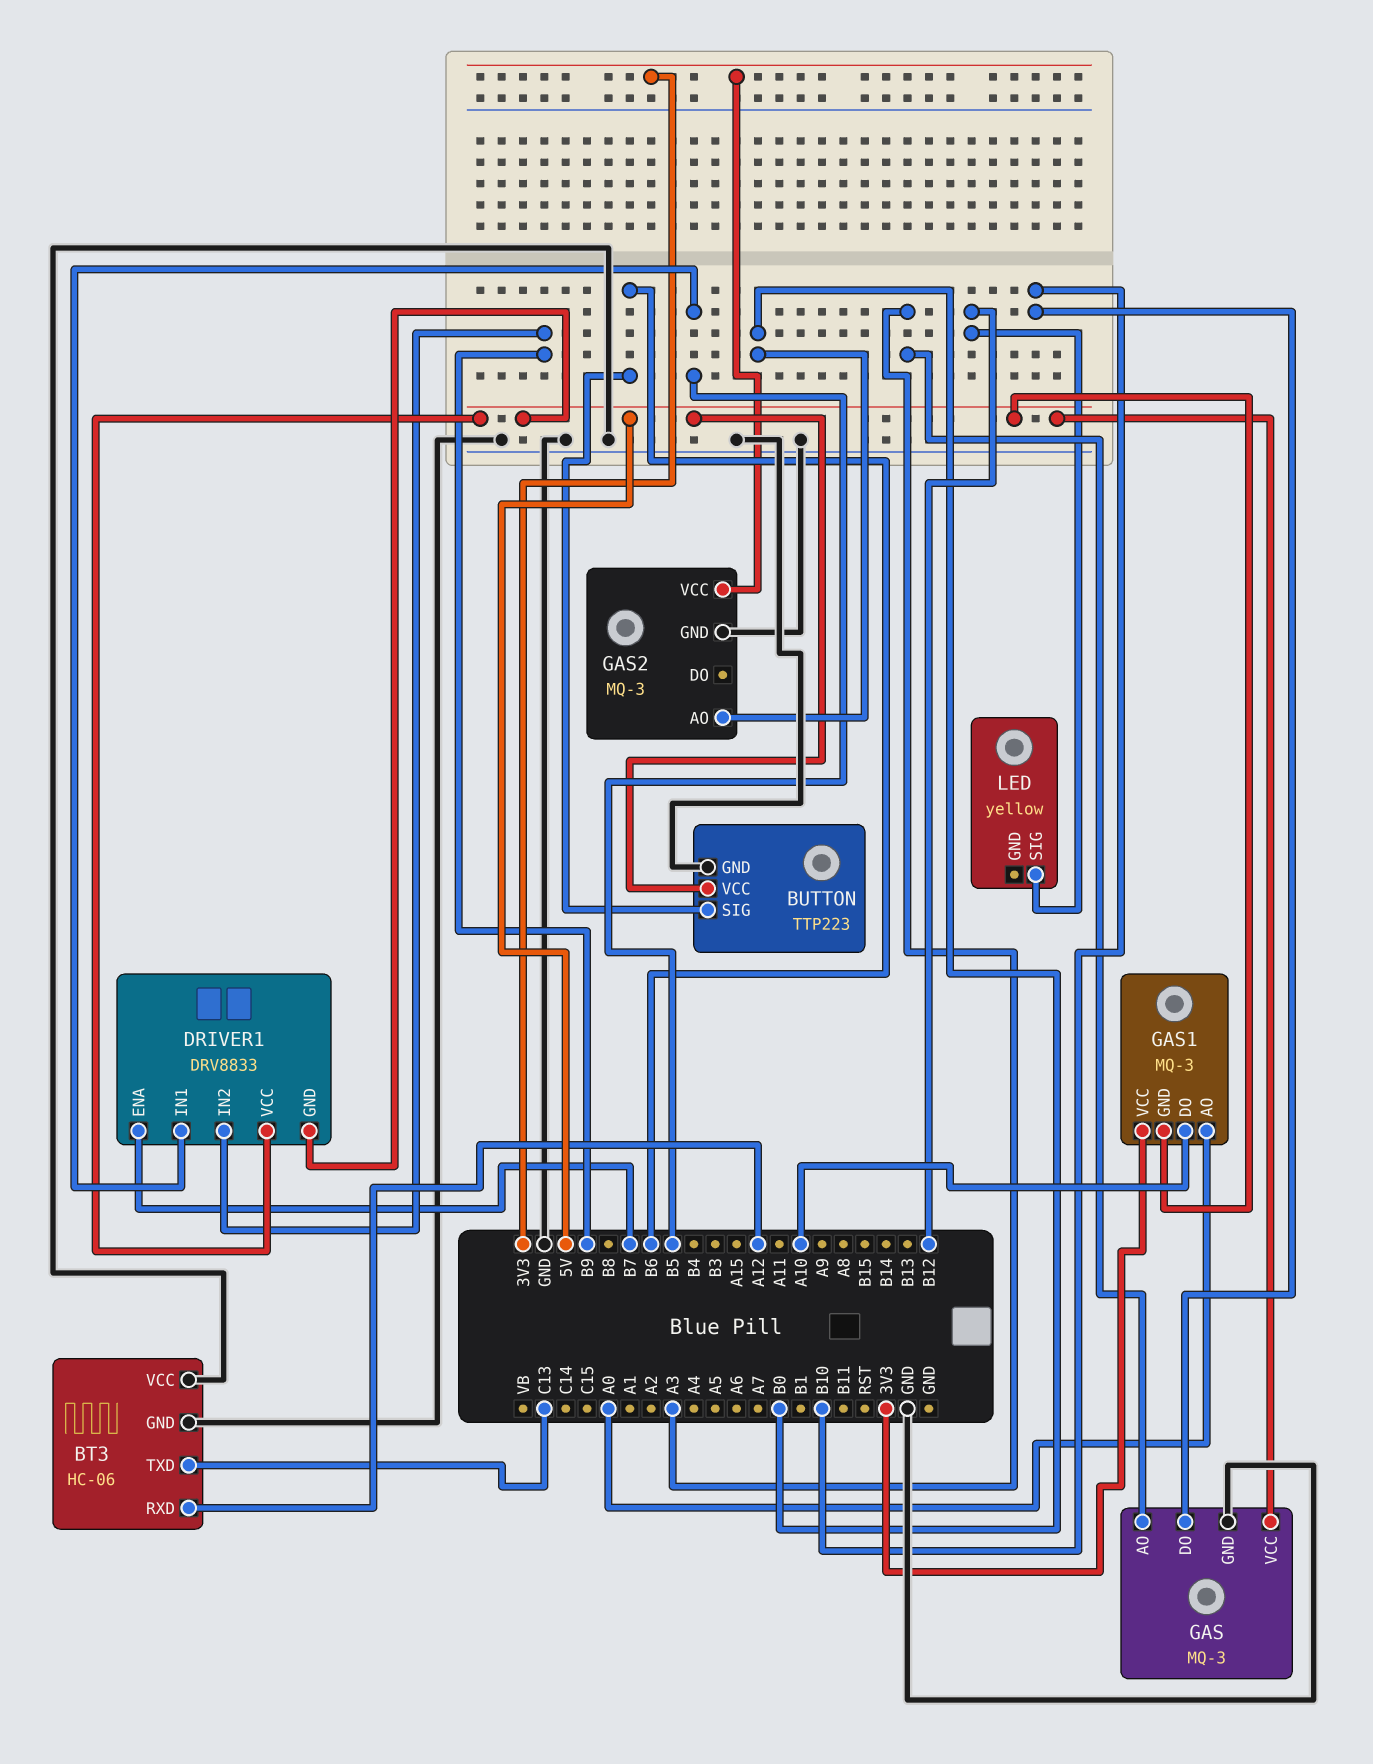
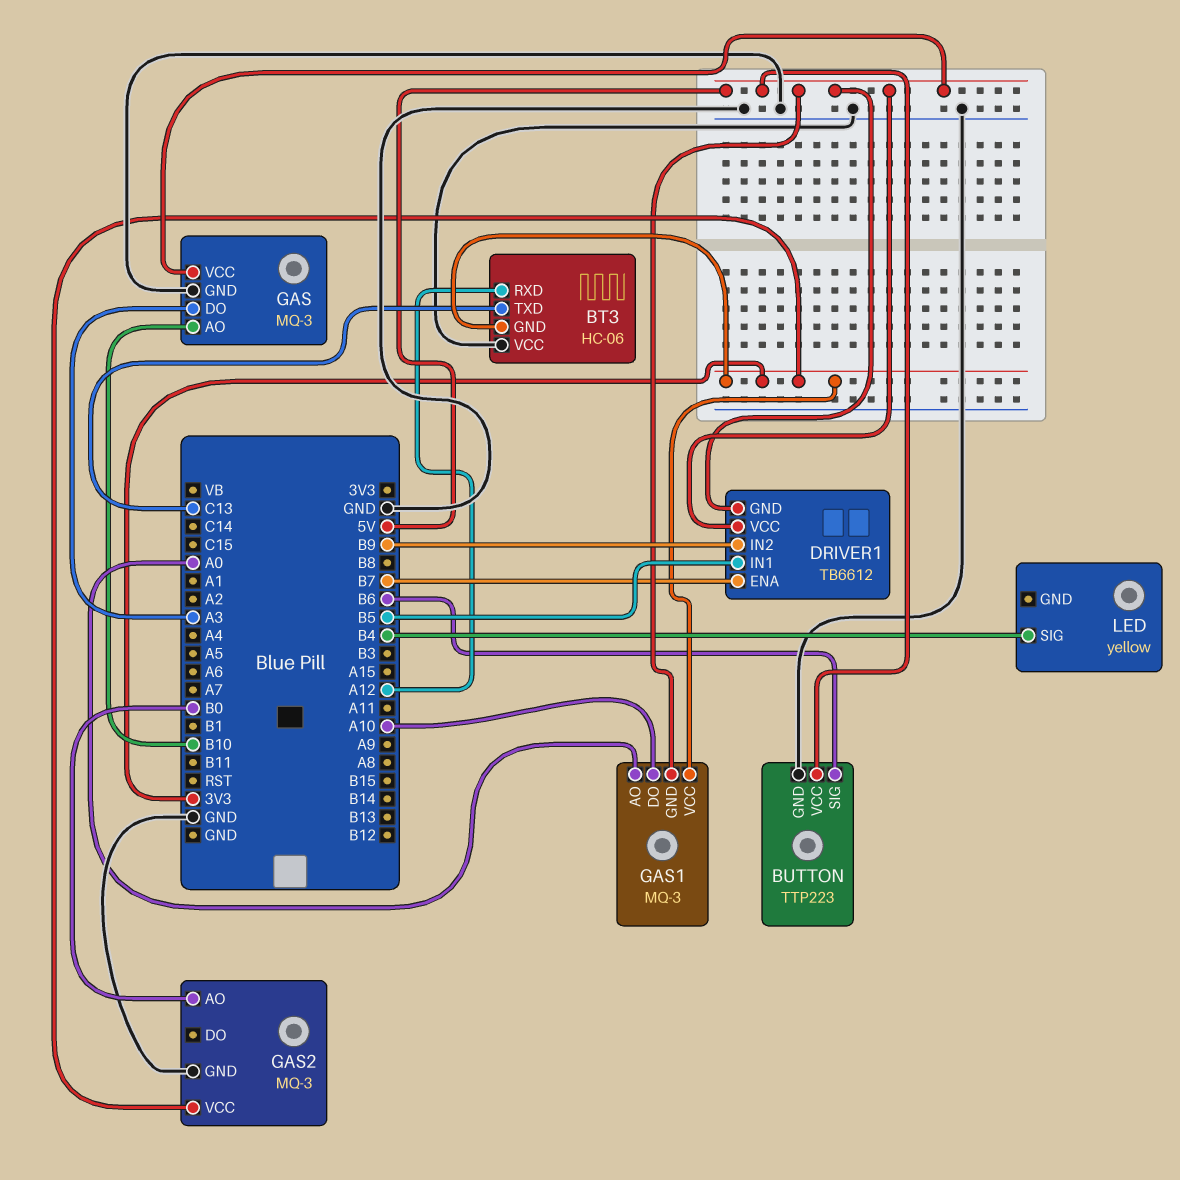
BT3 pin GND: GND -> 3V3
DRIVER1: DRV8833 -> TB6612
GAS pin AO: A3 -> B10
GAS pin DO: B10 -> A3
LED pin SIG: B12 -> B4

